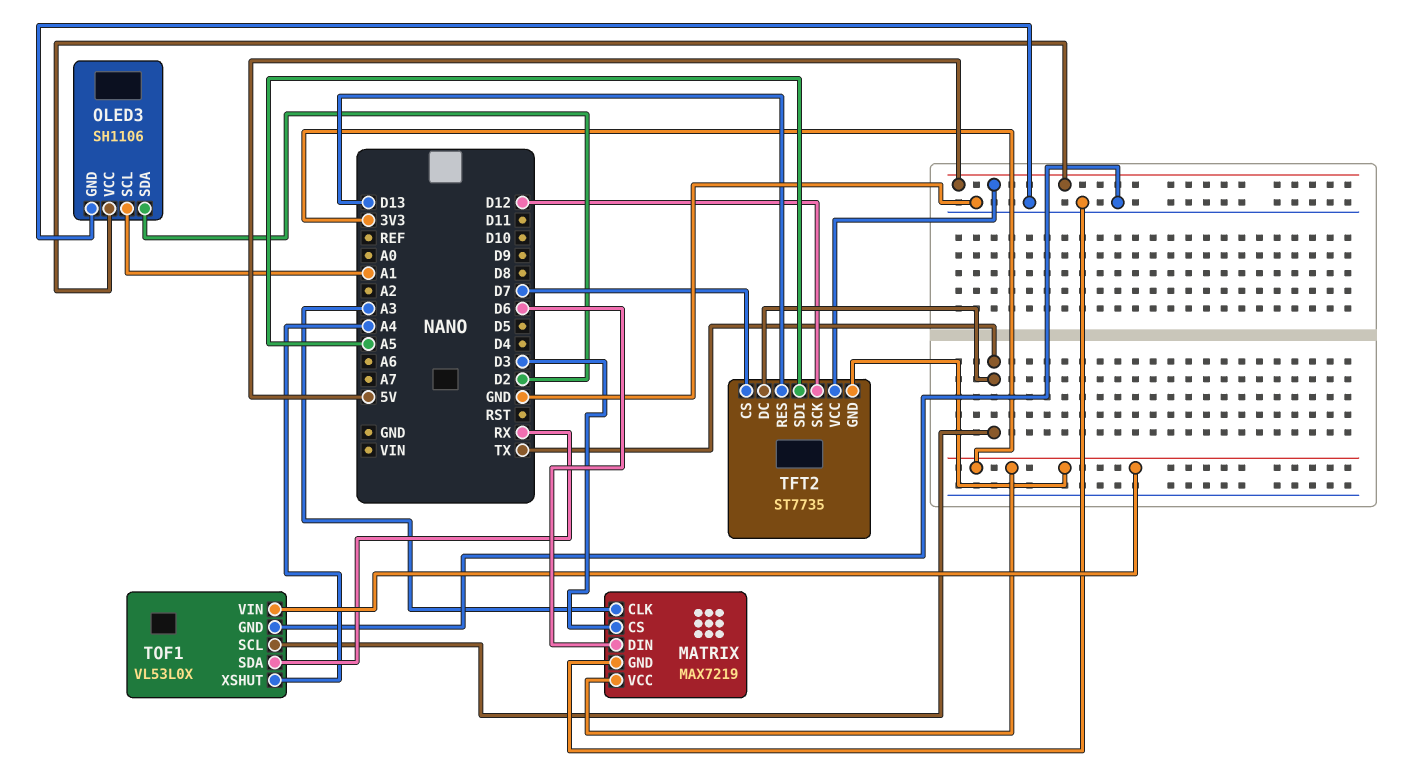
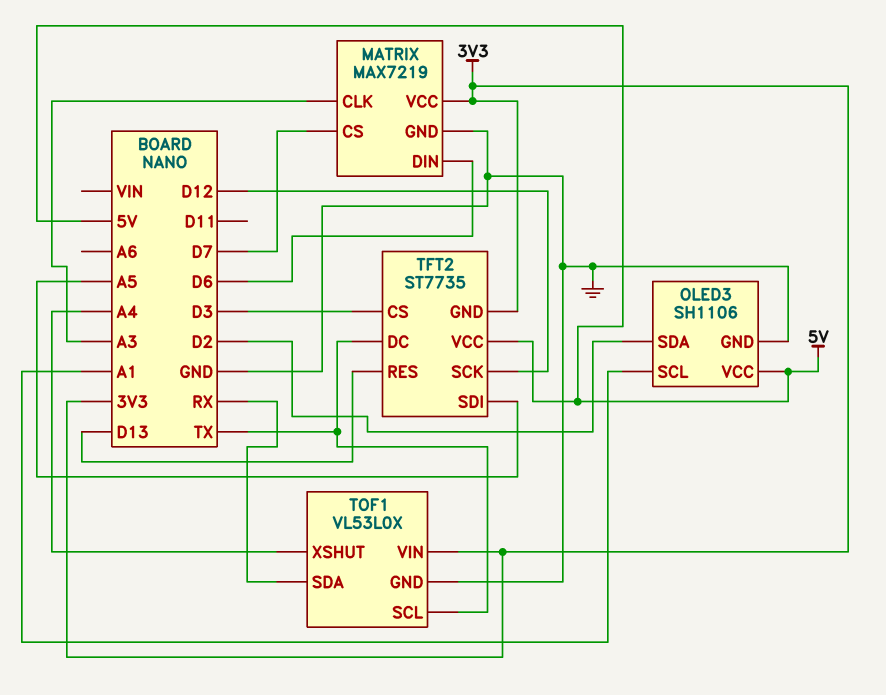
MATRIX pin CS: D3 -> D7
TFT2 pin CS: D7 -> D3

